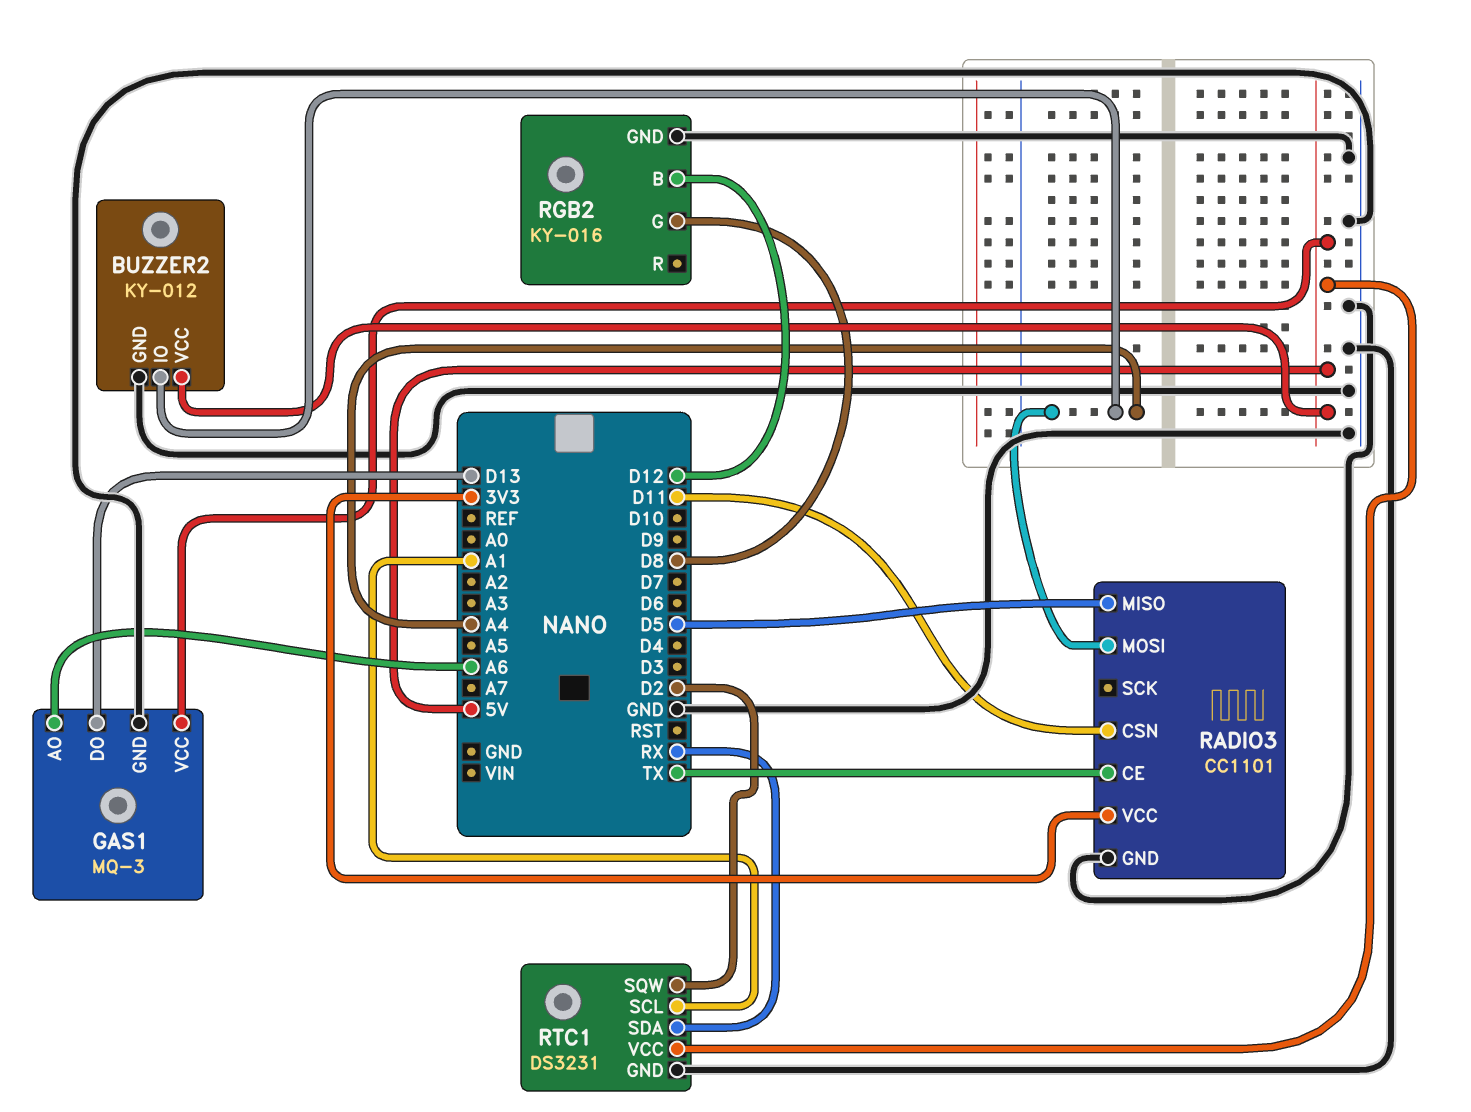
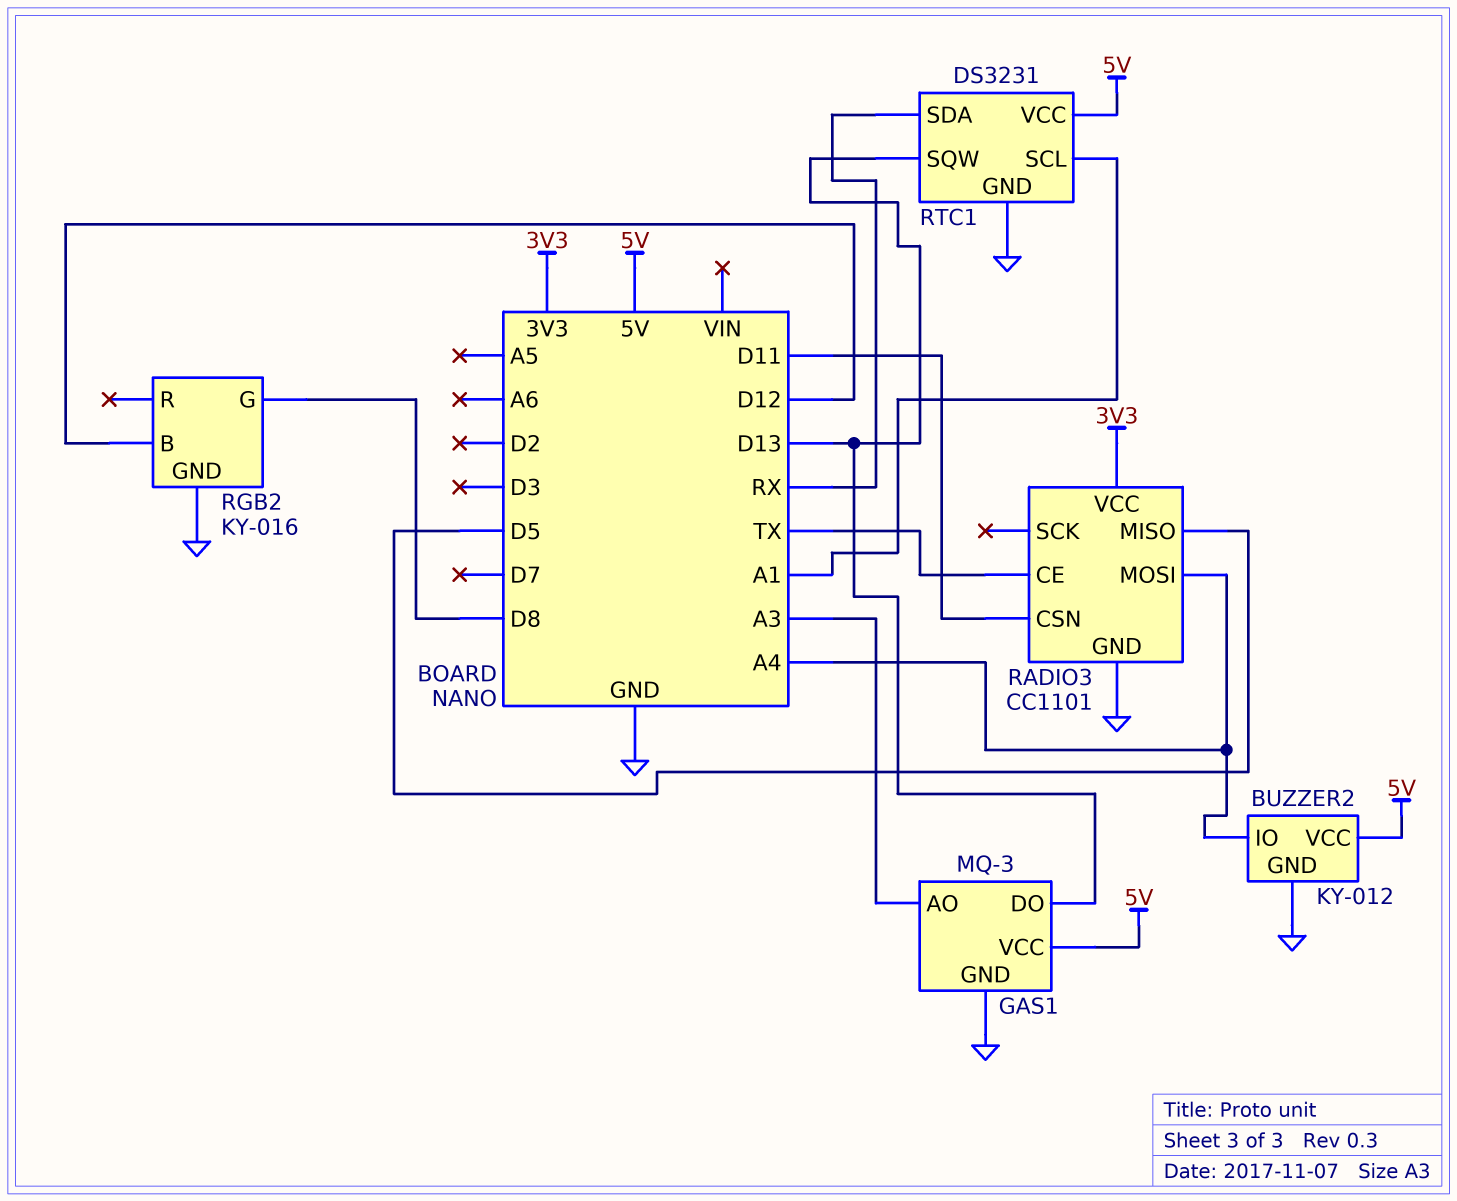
GAS1 pin AO: A6 -> A3
RTC1 pin SQW: D2 -> D13

